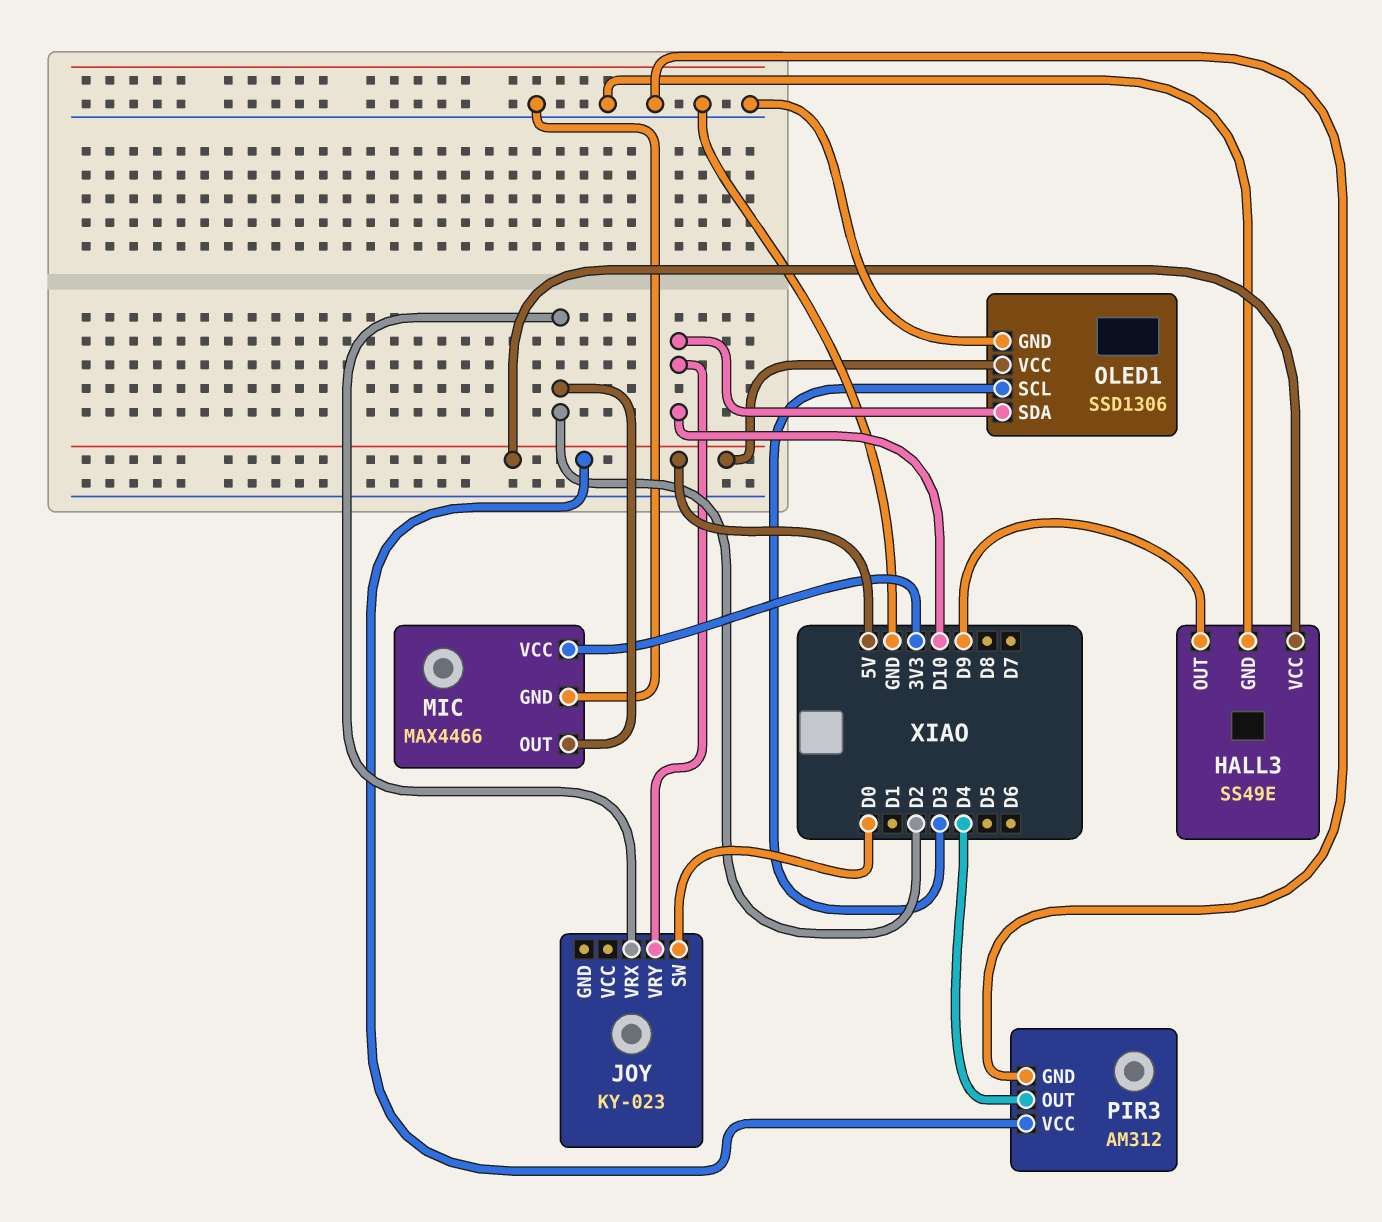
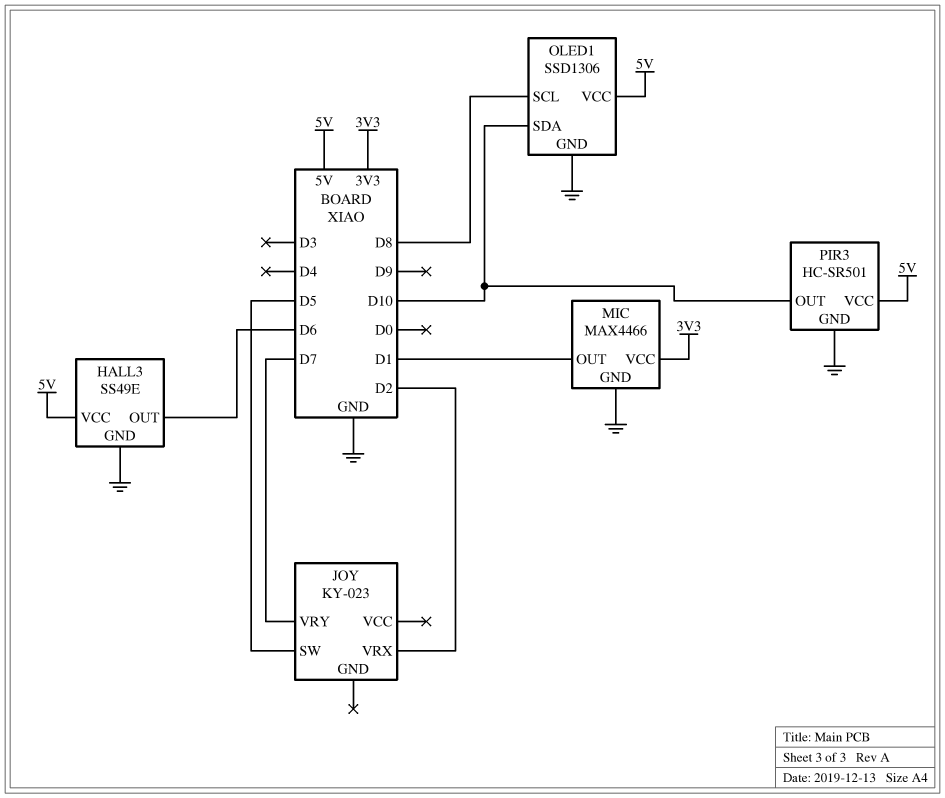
HALL3 pin OUT: D9 -> D6
JOY pin SW: D0 -> D5
JOY pin VRY: D10 -> D7
MIC pin OUT: D2 -> D1
OLED1 pin SCL: D3 -> D8
PIR3: AM312 -> HC-SR501
PIR3 pin OUT: D4 -> D10

